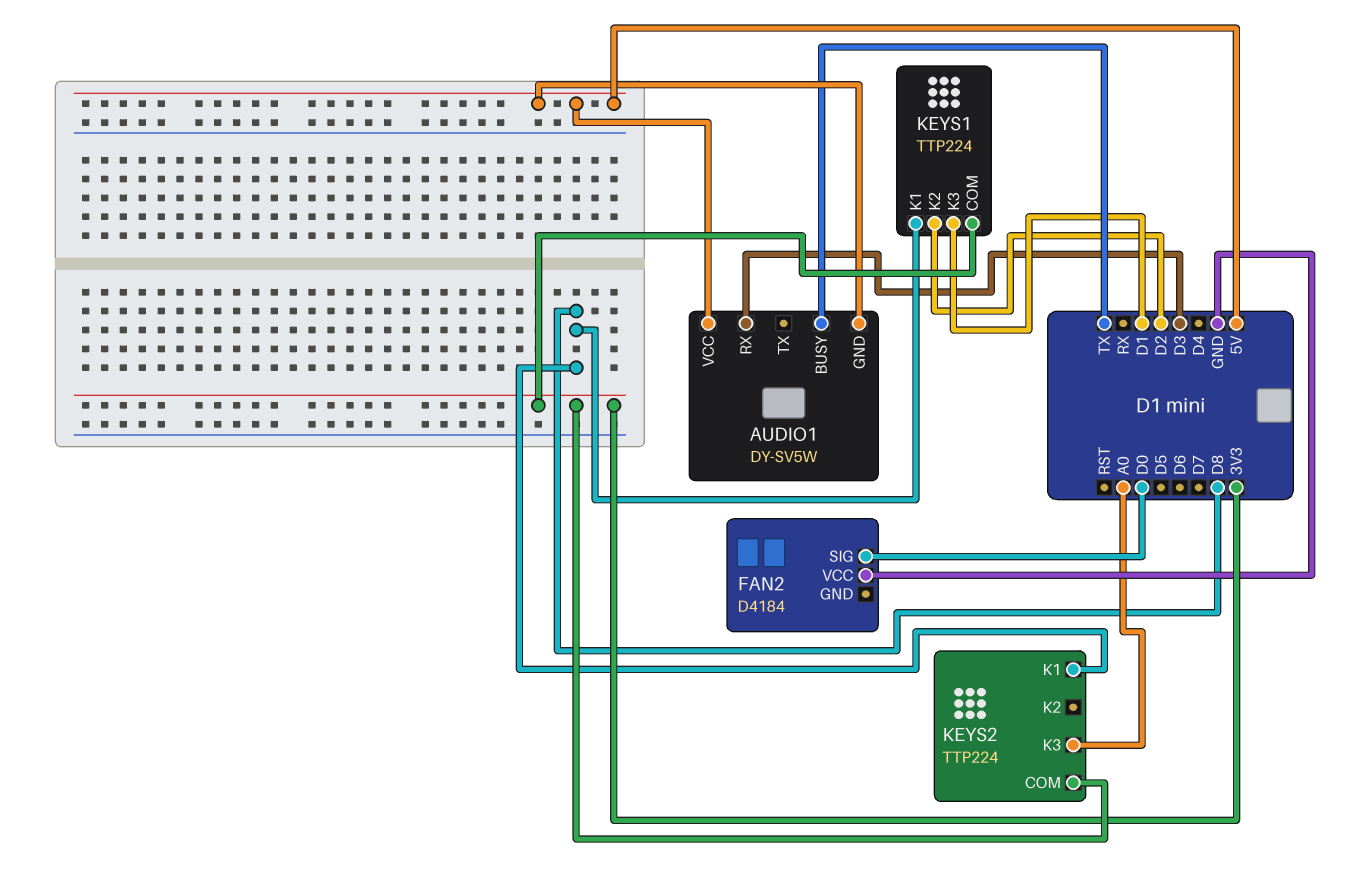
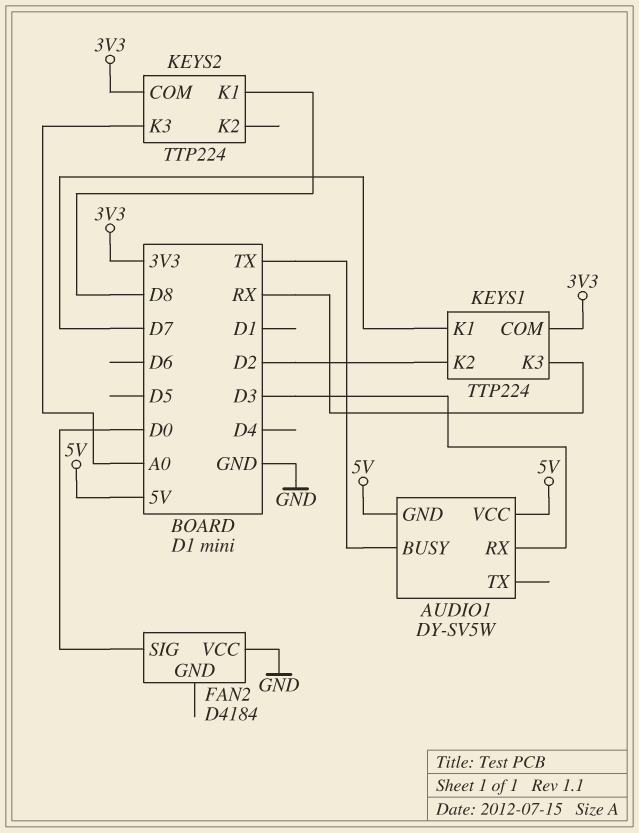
KEYS1 pin K1: D8 -> D7
KEYS1 pin K3: D1 -> RX

